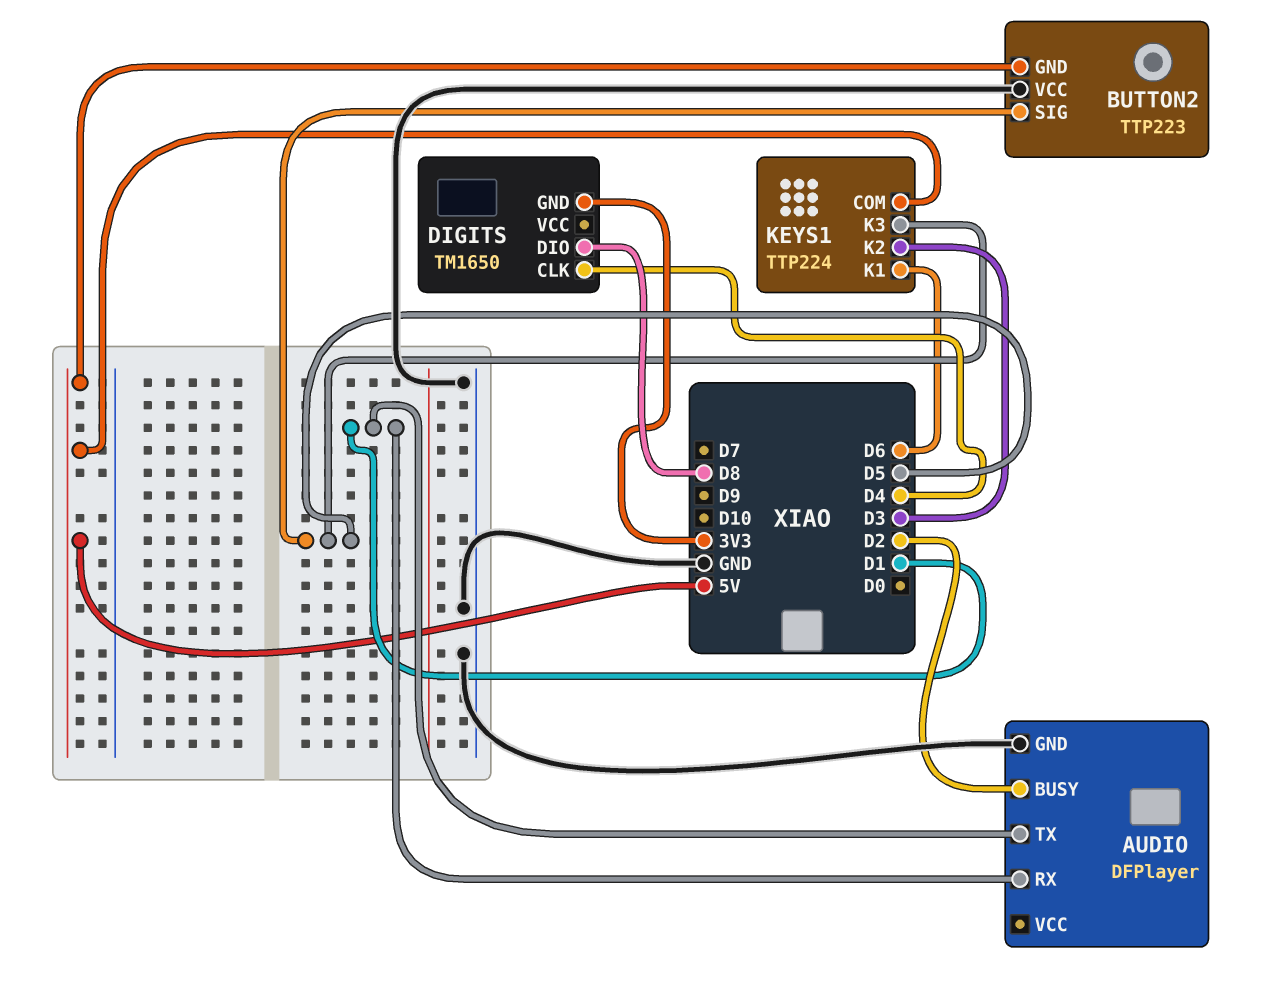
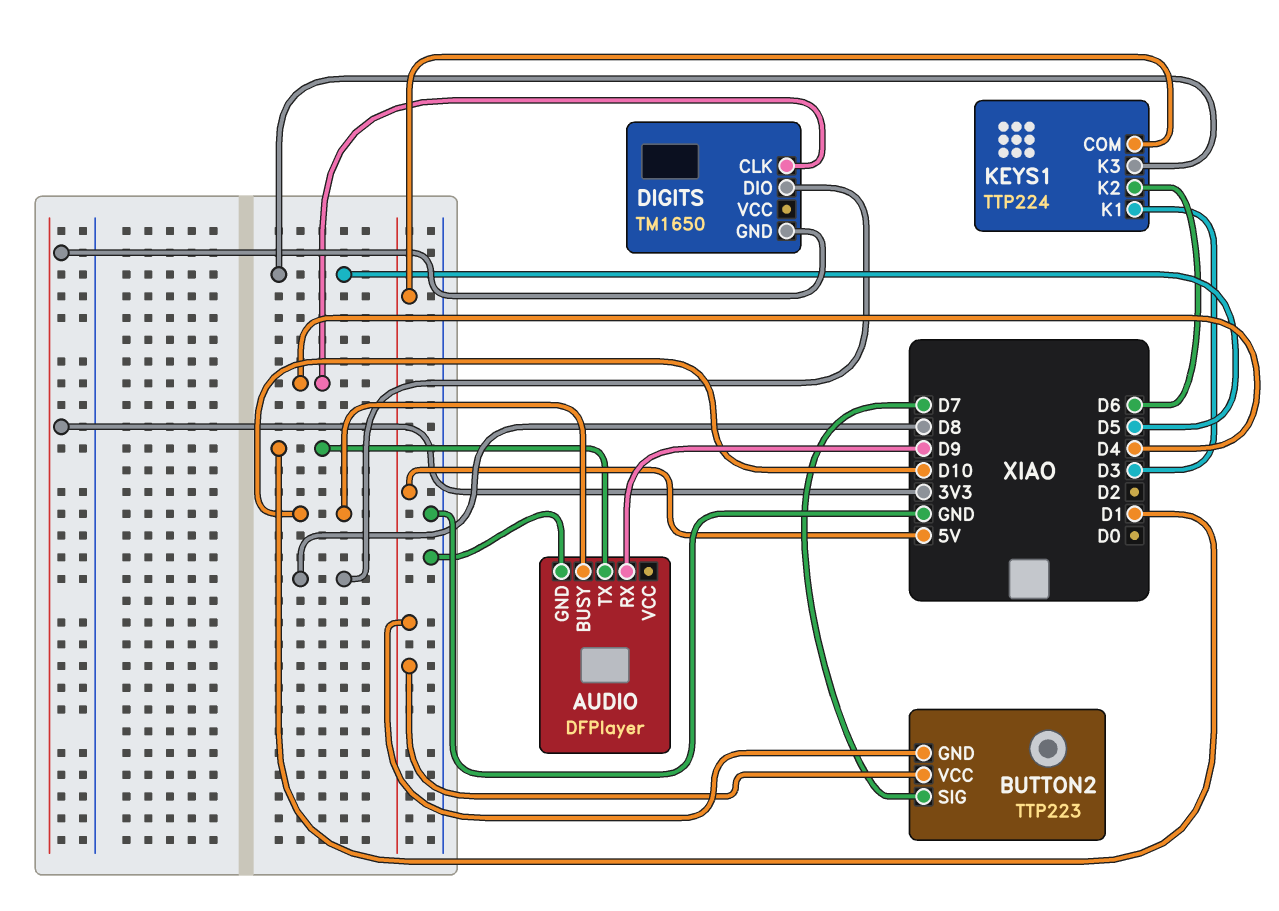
AUDIO pin BUSY: D2 -> D10
AUDIO pin RX: D1 -> D9
BUTTON2 pin SIG: D5 -> D7
BUTTON2 pin VCC: GND -> 5V
KEYS1 pin K1: D6 -> D3
KEYS1 pin K2: D3 -> D6

